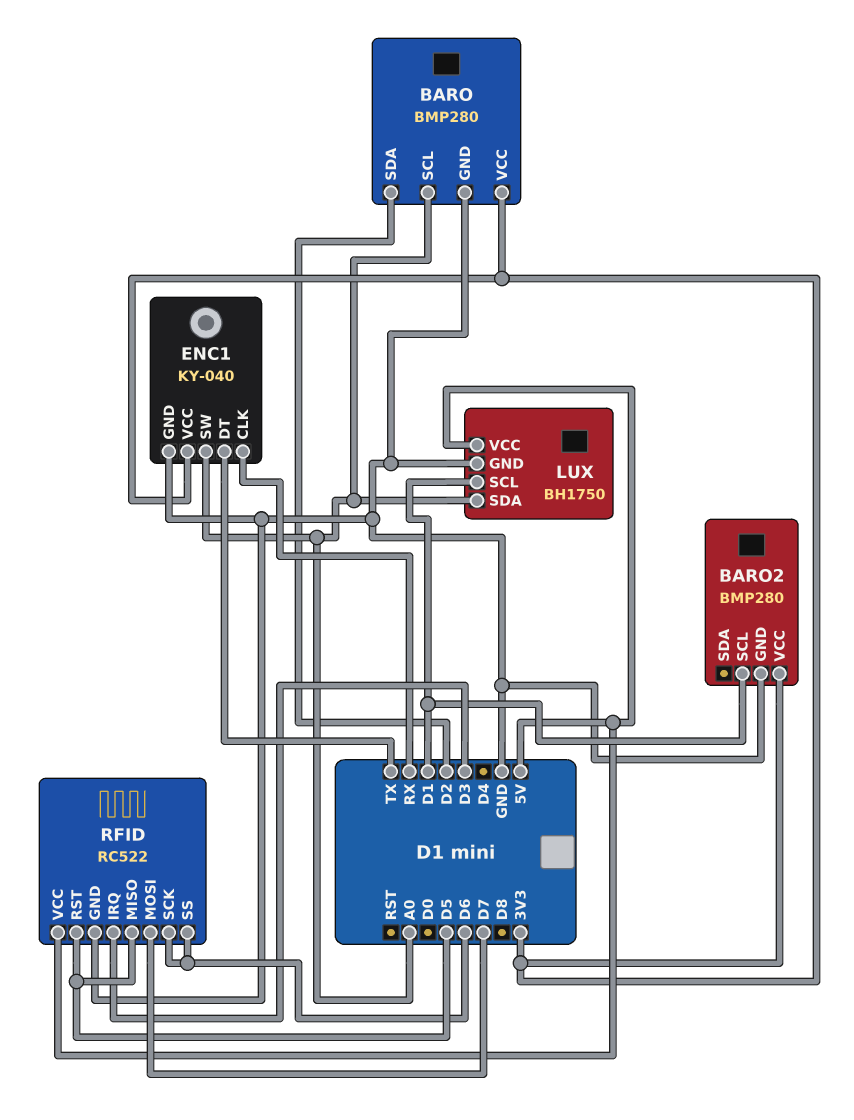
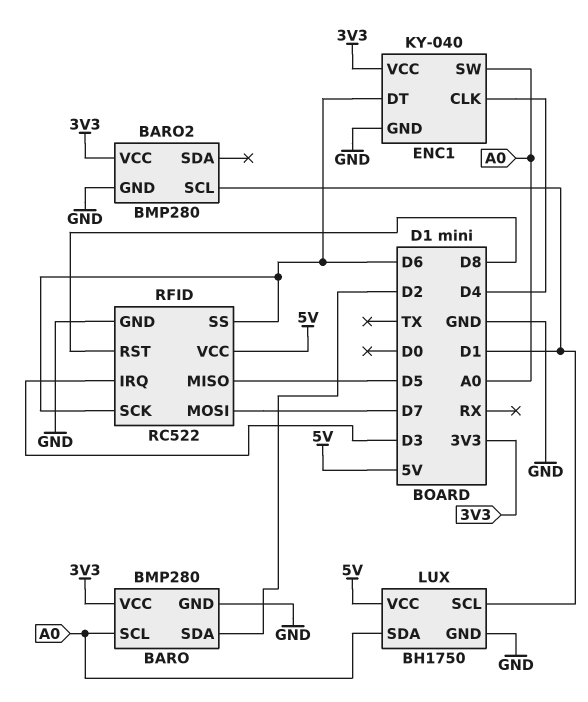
ENC1 pin CLK: RX -> D4
ENC1 pin DT: TX -> D6
RFID pin RST: D5 -> D8

